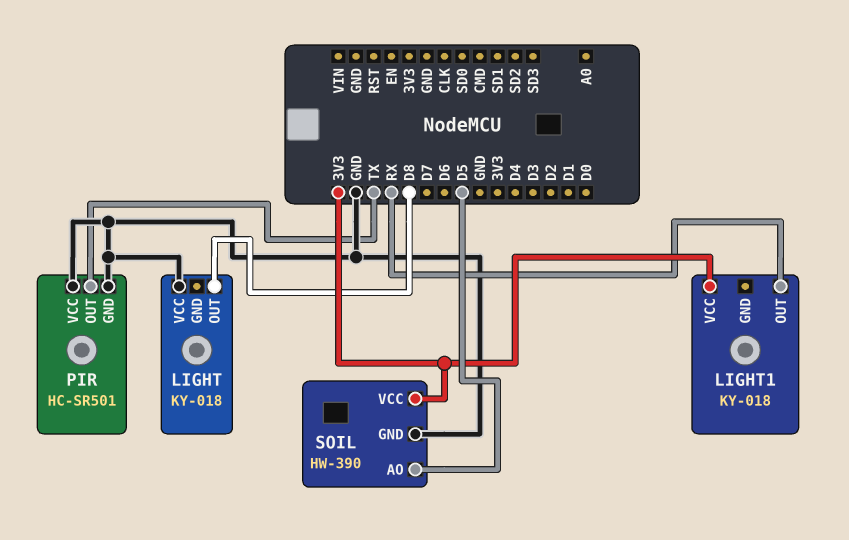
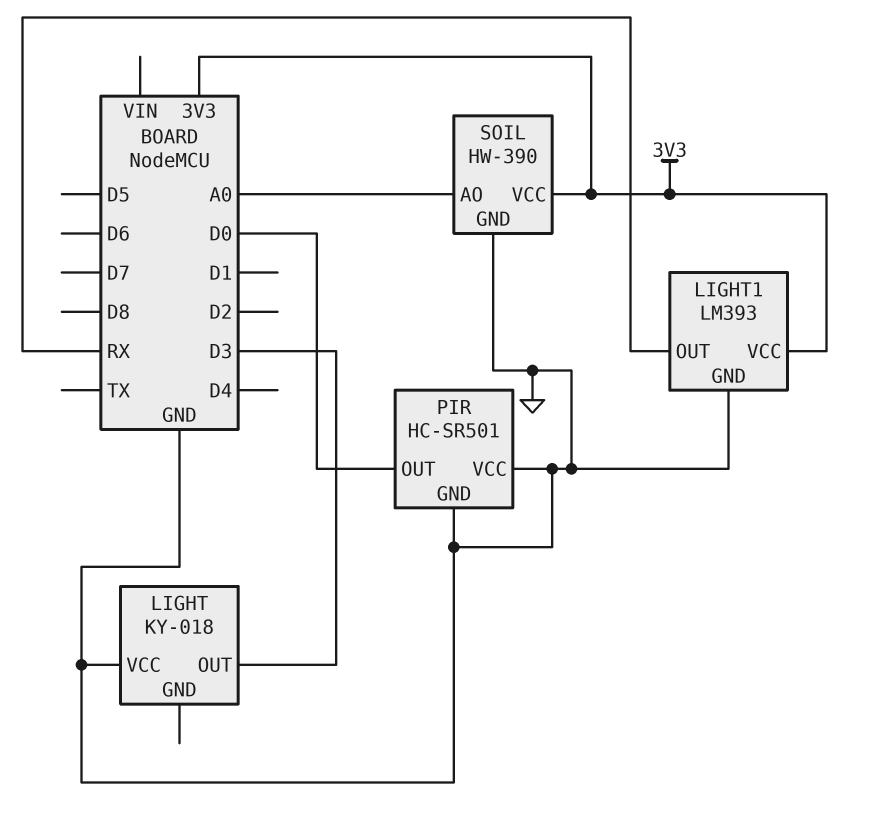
LIGHT pin OUT: D8 -> D3
LIGHT1: KY-018 -> LM393
LIGHT1 pin GND: none -> GND
PIR pin OUT: TX -> D0
SOIL pin AO: D5 -> A0

